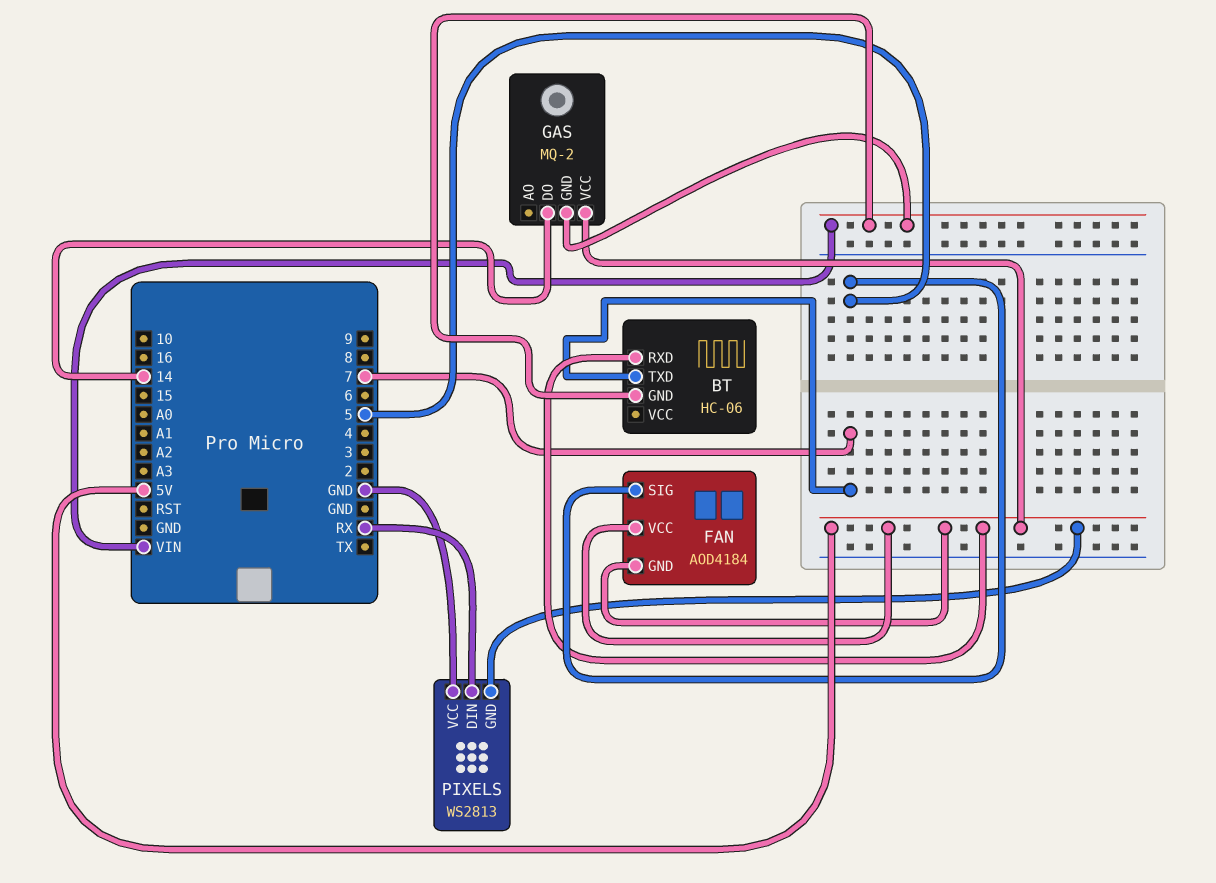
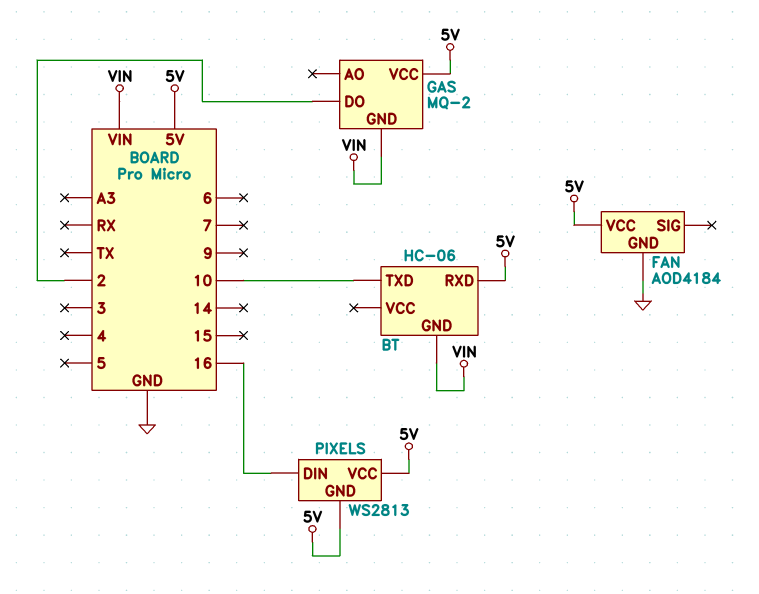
BT pin TXD: 7 -> 10
FAN pin GND: 5V -> GND
FAN pin SIG: 5 -> none
GAS pin DO: 14 -> 2
PIXELS pin DIN: RX -> 16
PIXELS pin VCC: GND -> 5V

